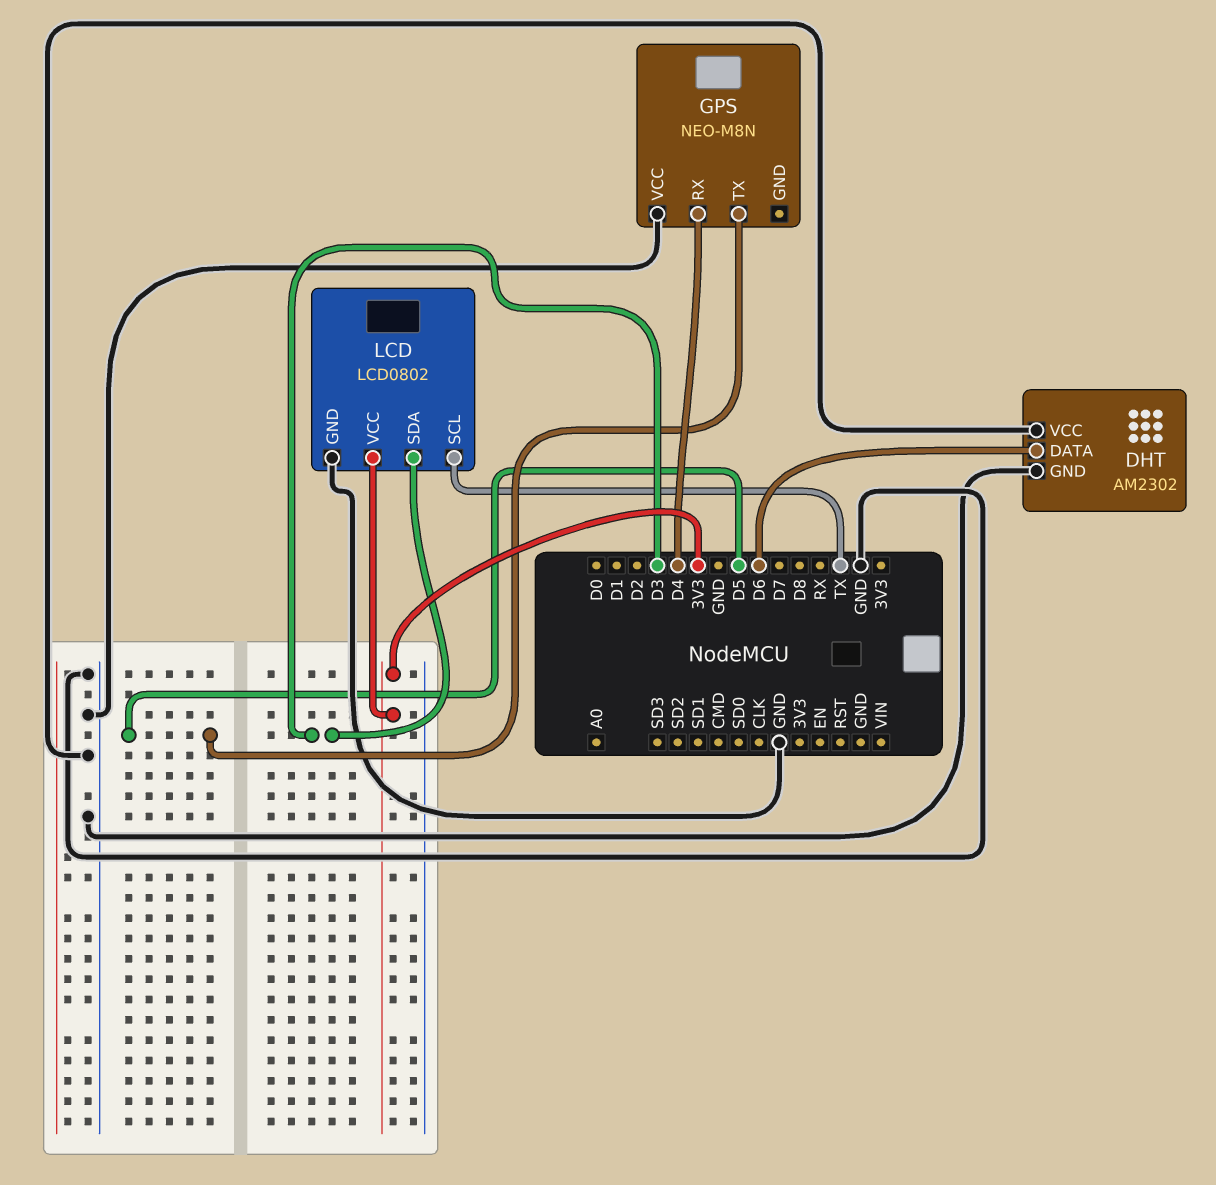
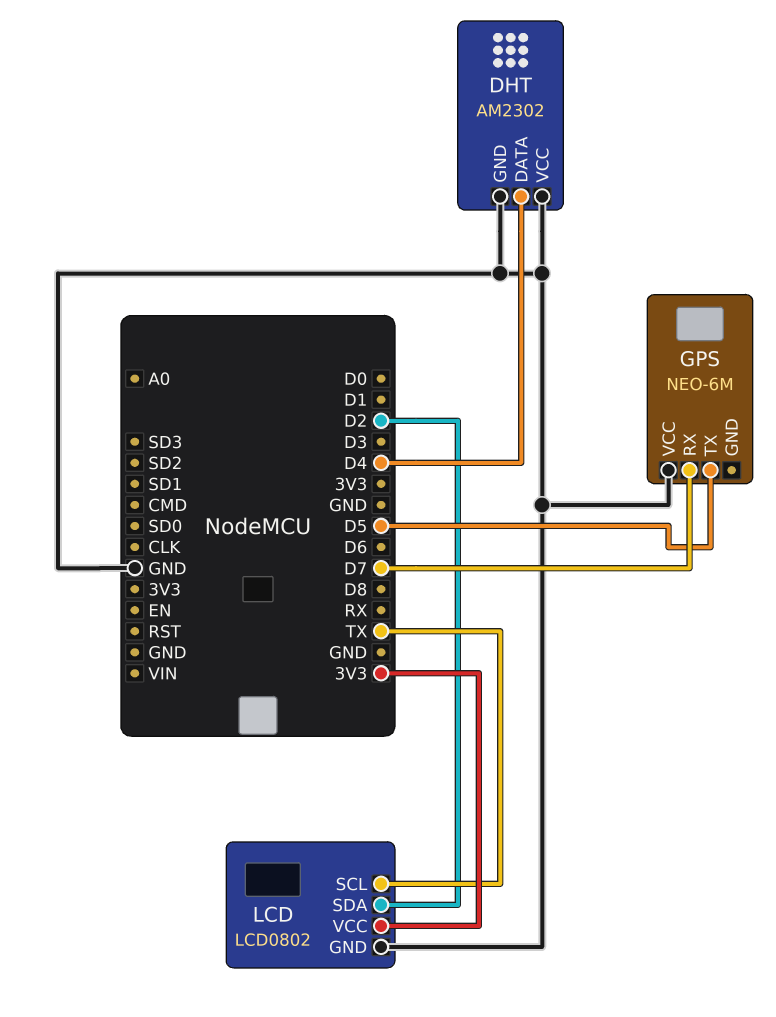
DHT pin DATA: D6 -> D4
GPS: NEO-M8N -> NEO-6M
GPS pin RX: D4 -> D7
LCD pin SDA: D3 -> D2

